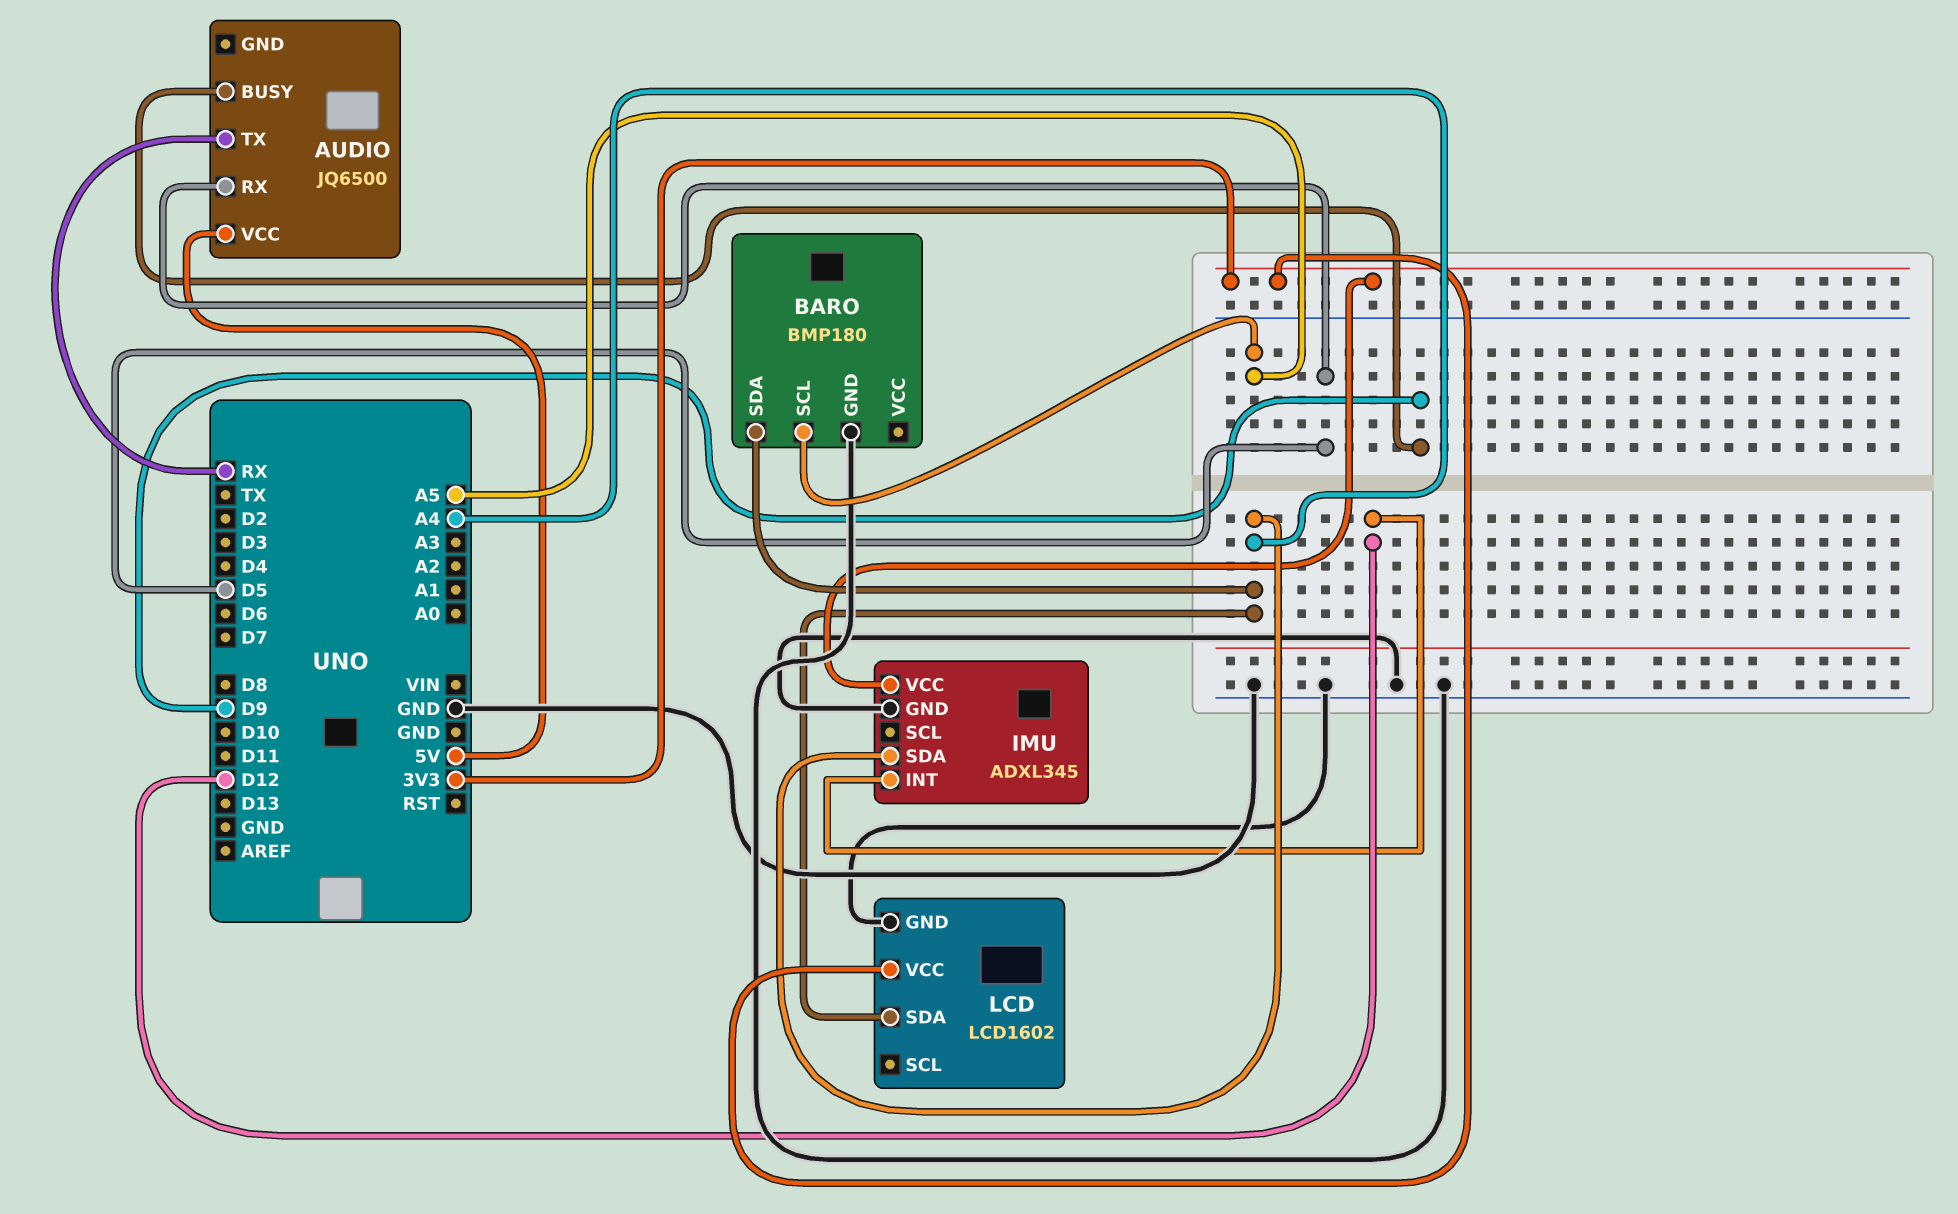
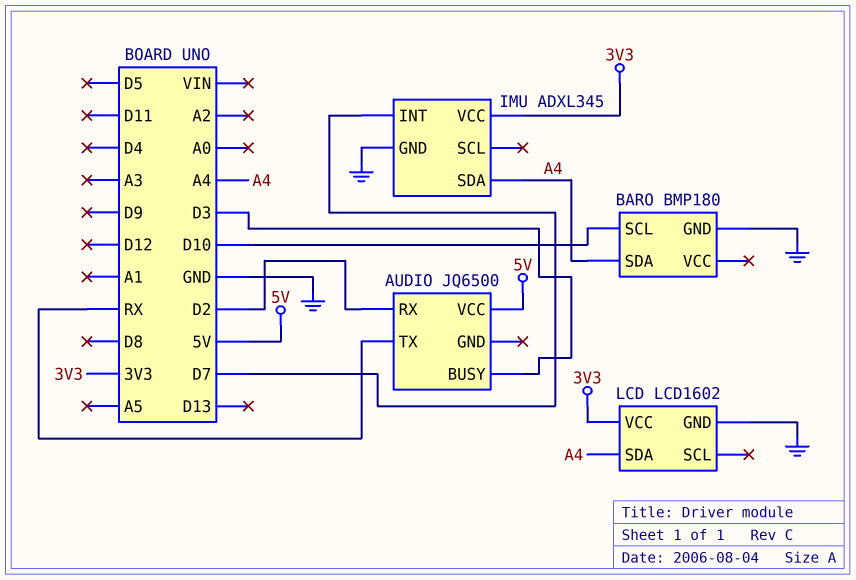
AUDIO pin BUSY: D9 -> D3
AUDIO pin RX: D5 -> D2
BARO pin SCL: A5 -> D10
IMU pin INT: D12 -> D7

